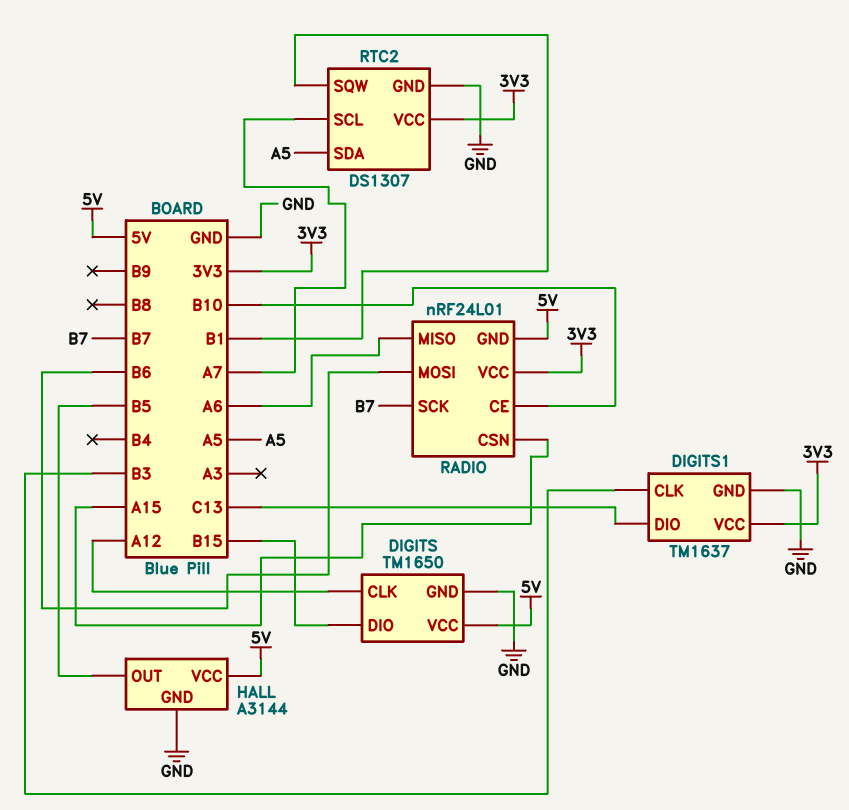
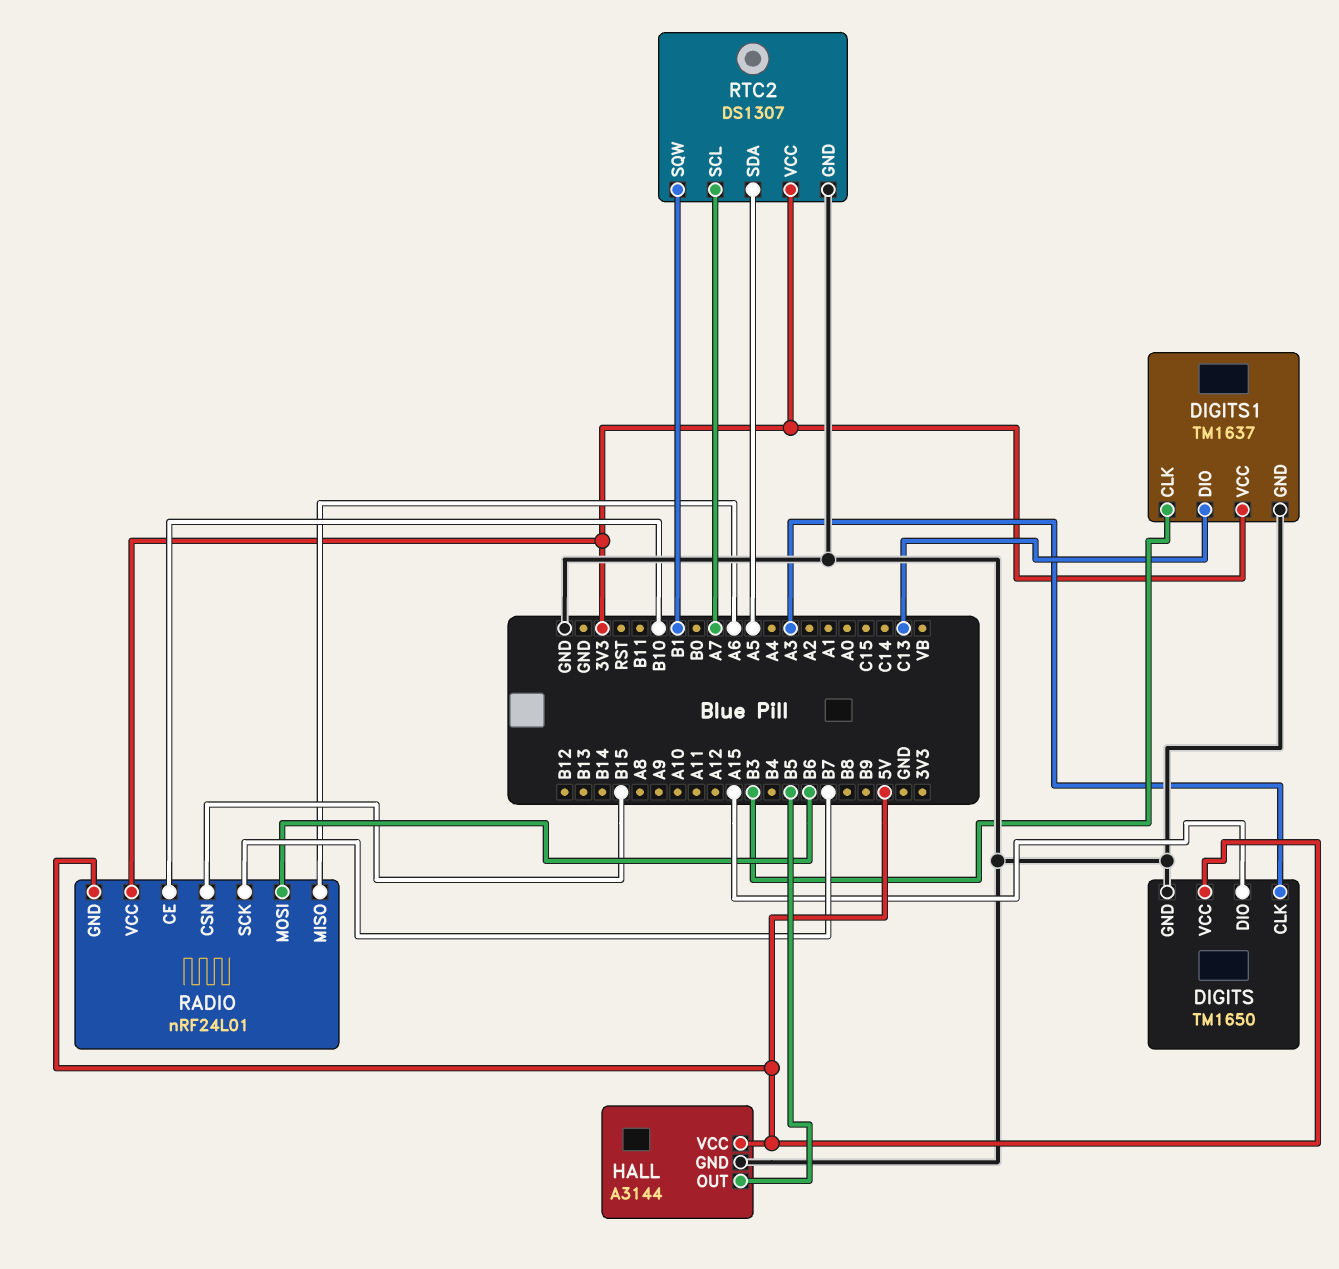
DIGITS pin CLK: A12 -> A3
DIGITS pin DIO: B15 -> A15
RADIO pin CSN: A15 -> B15

